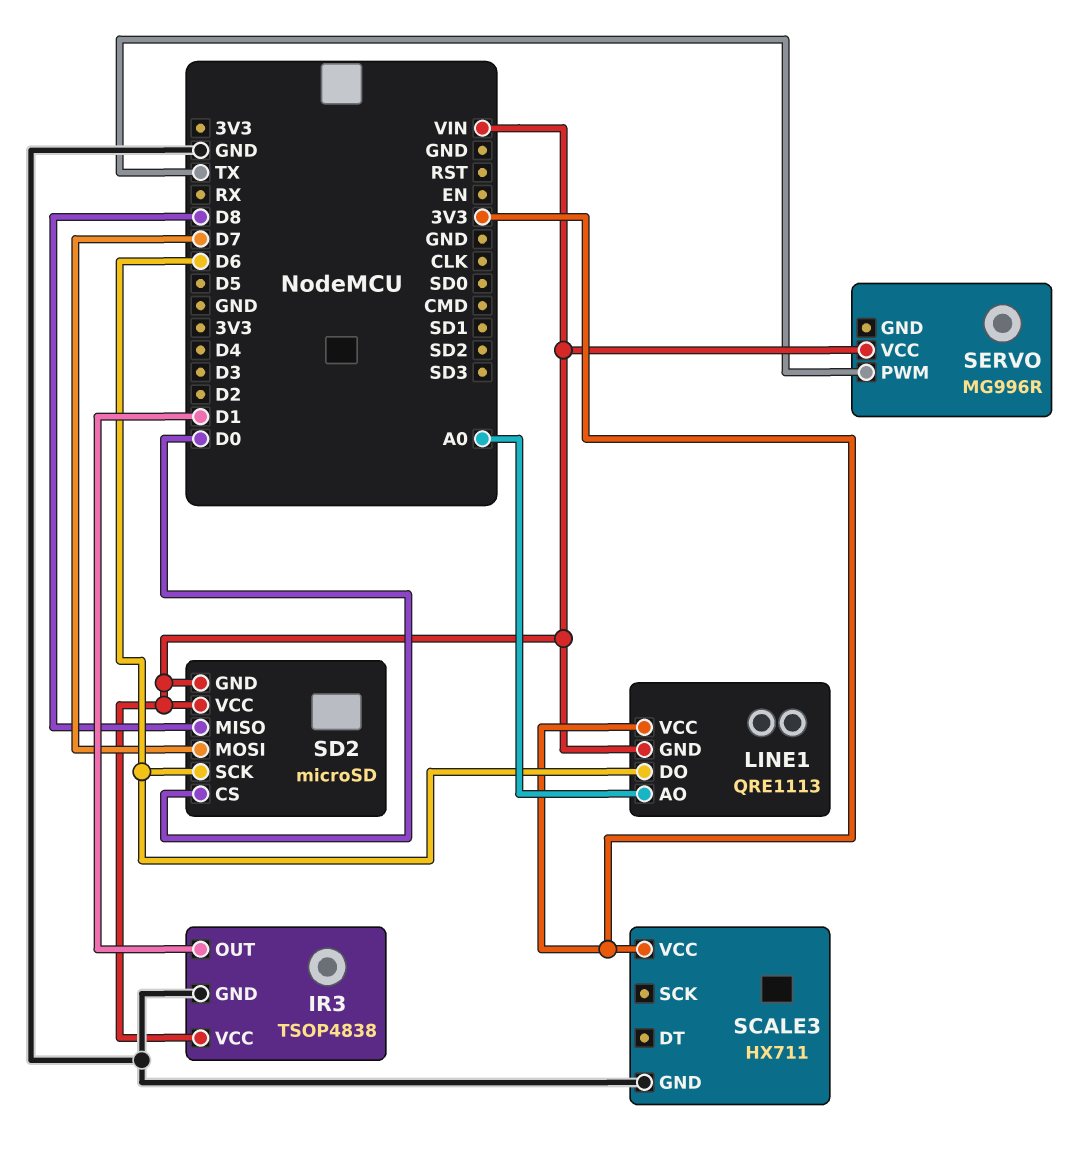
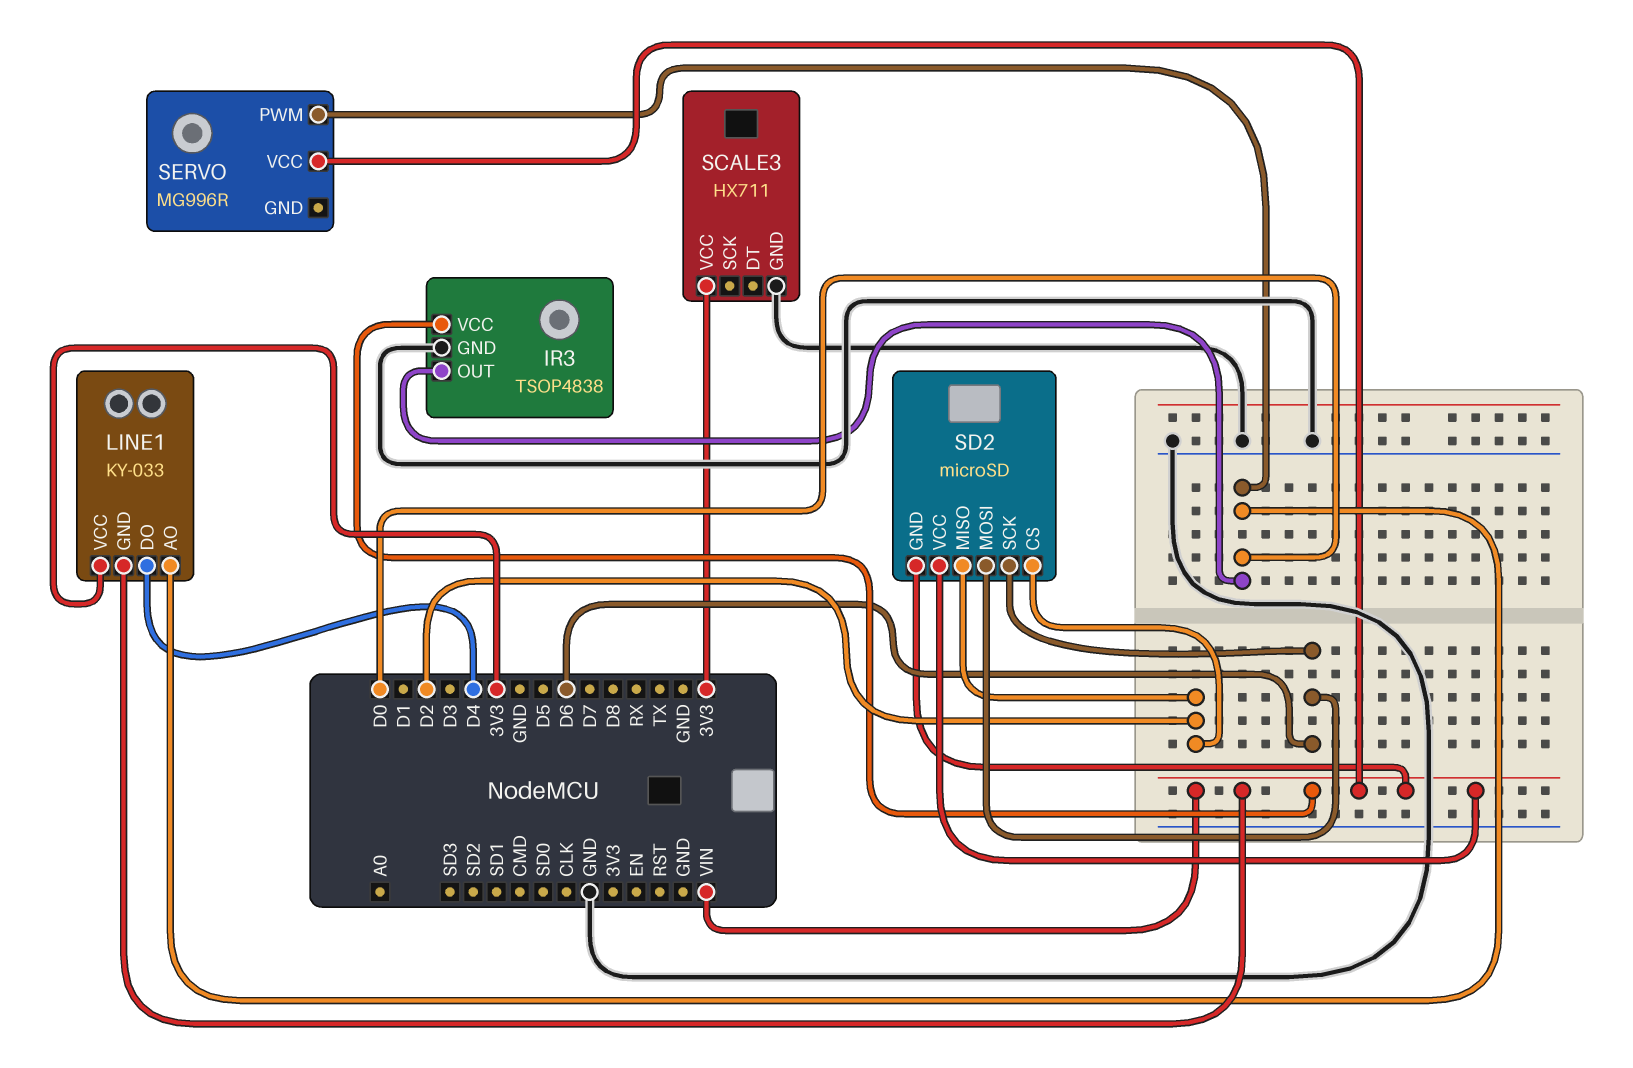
IR3 pin OUT: D1 -> D0
LINE1: QRE1113 -> KY-033
LINE1 pin AO: A0 -> D0
LINE1 pin DO: D6 -> D4
SD2 pin CS: D0 -> D2
SD2 pin MISO: D8 -> D2
SD2 pin MOSI: D7 -> D6
SERVO pin PWM: TX -> D0

